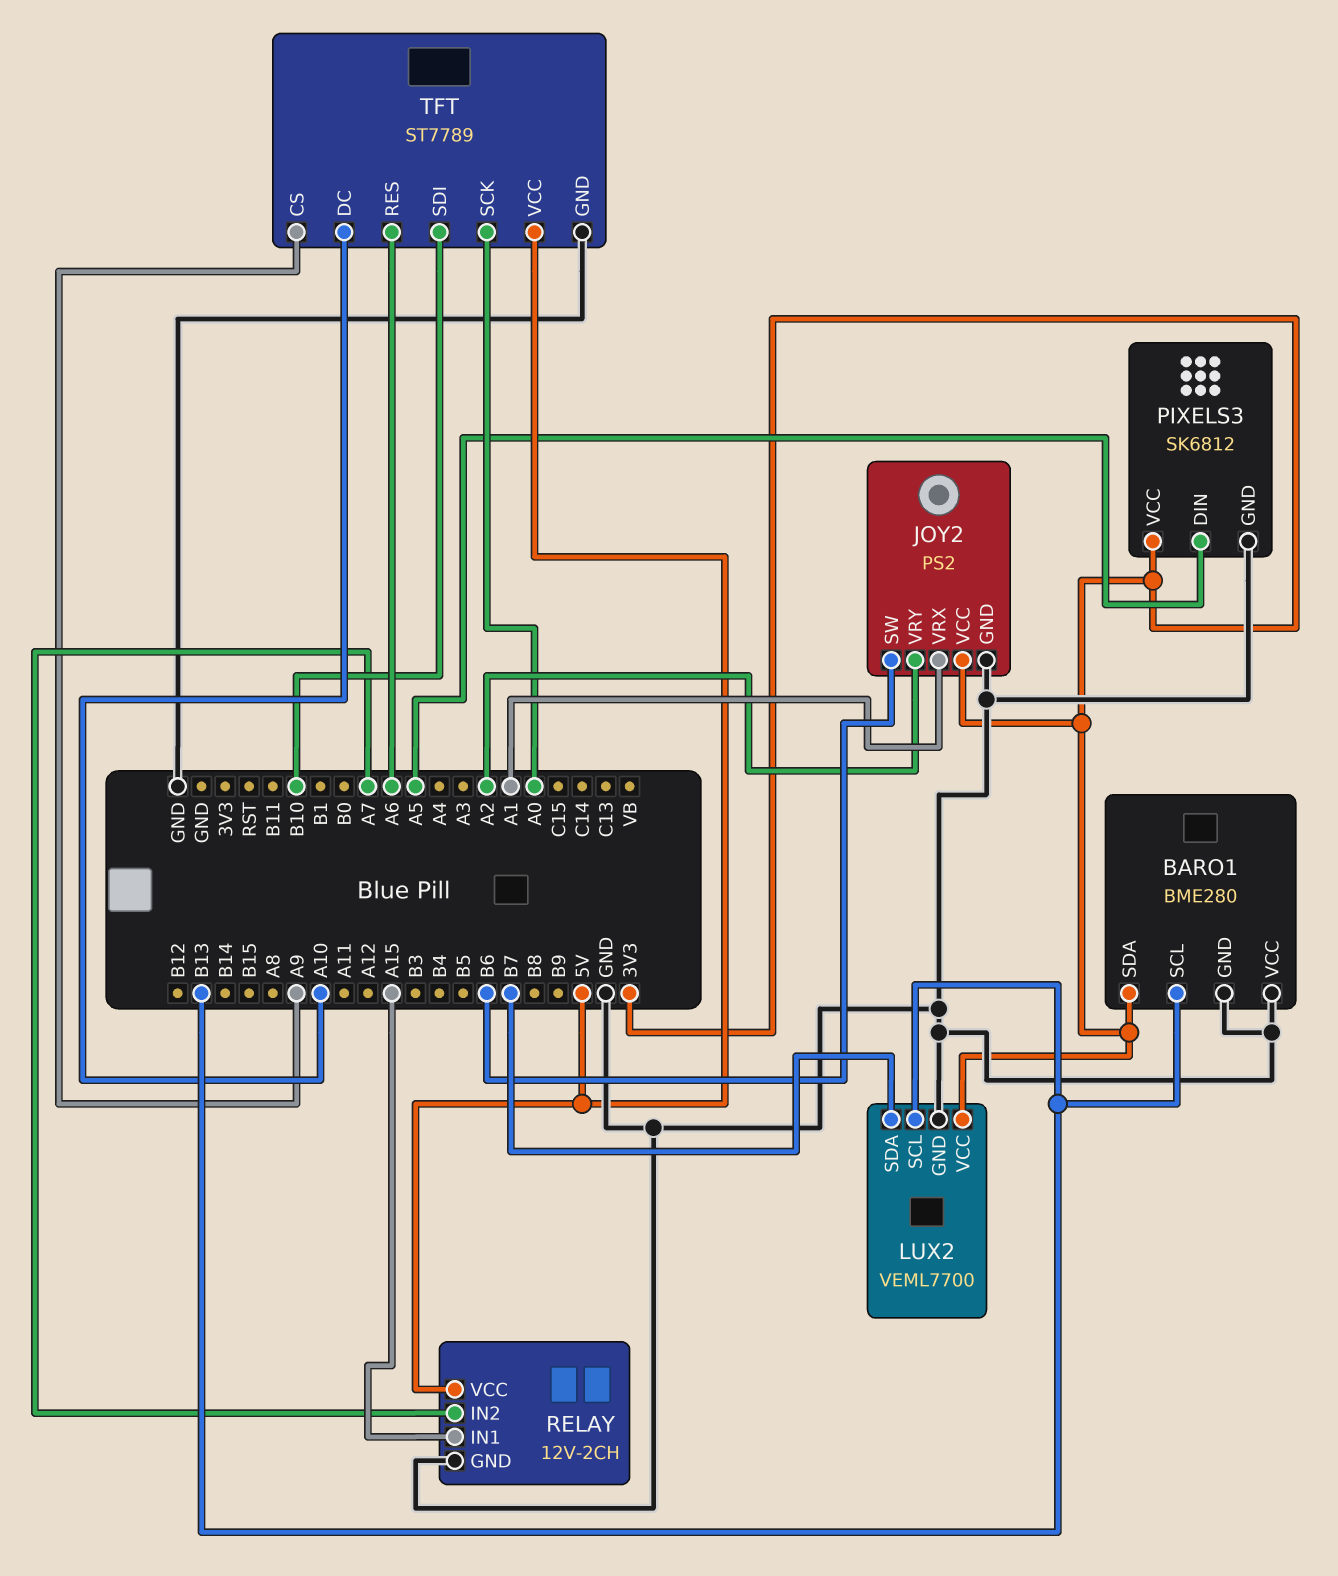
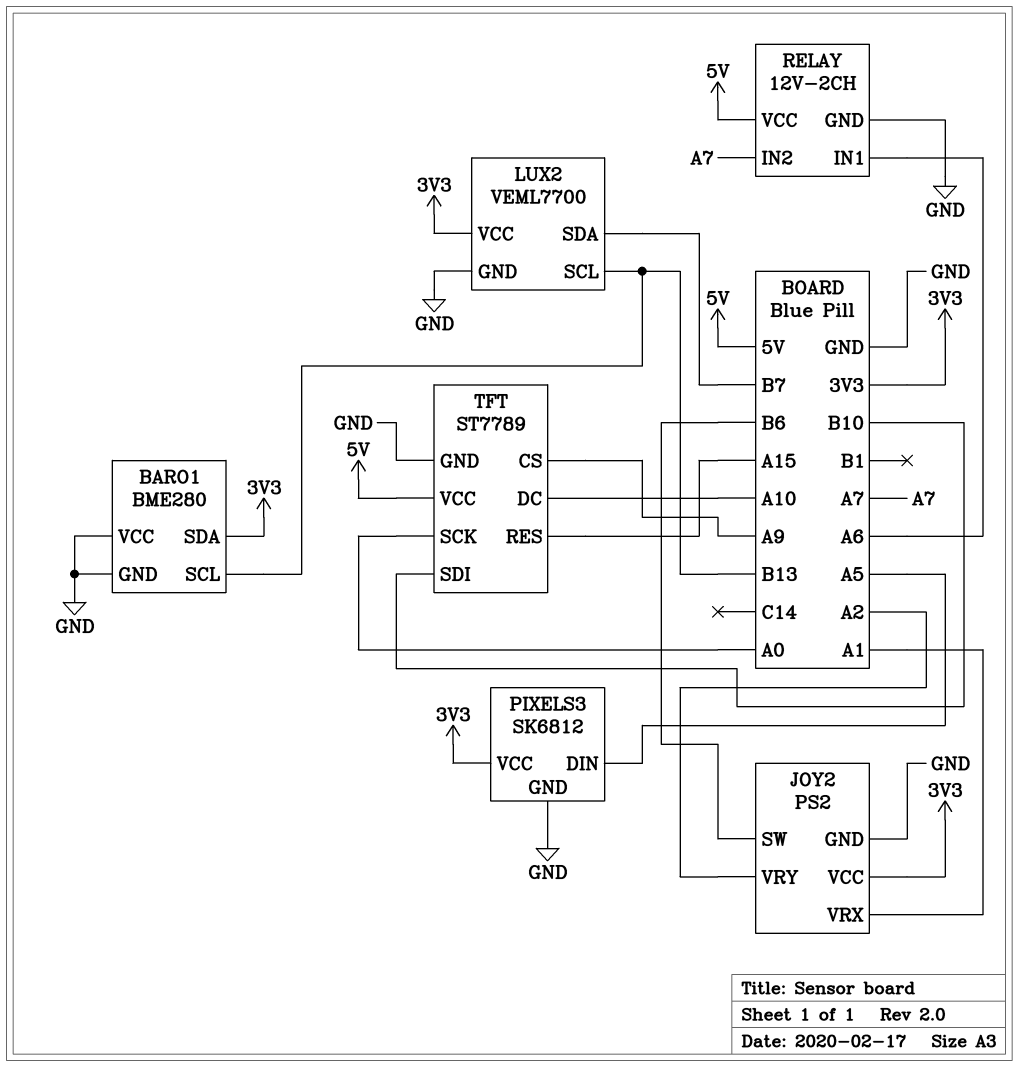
RELAY pin IN1: A15 -> A6
TFT pin RES: A6 -> A15

